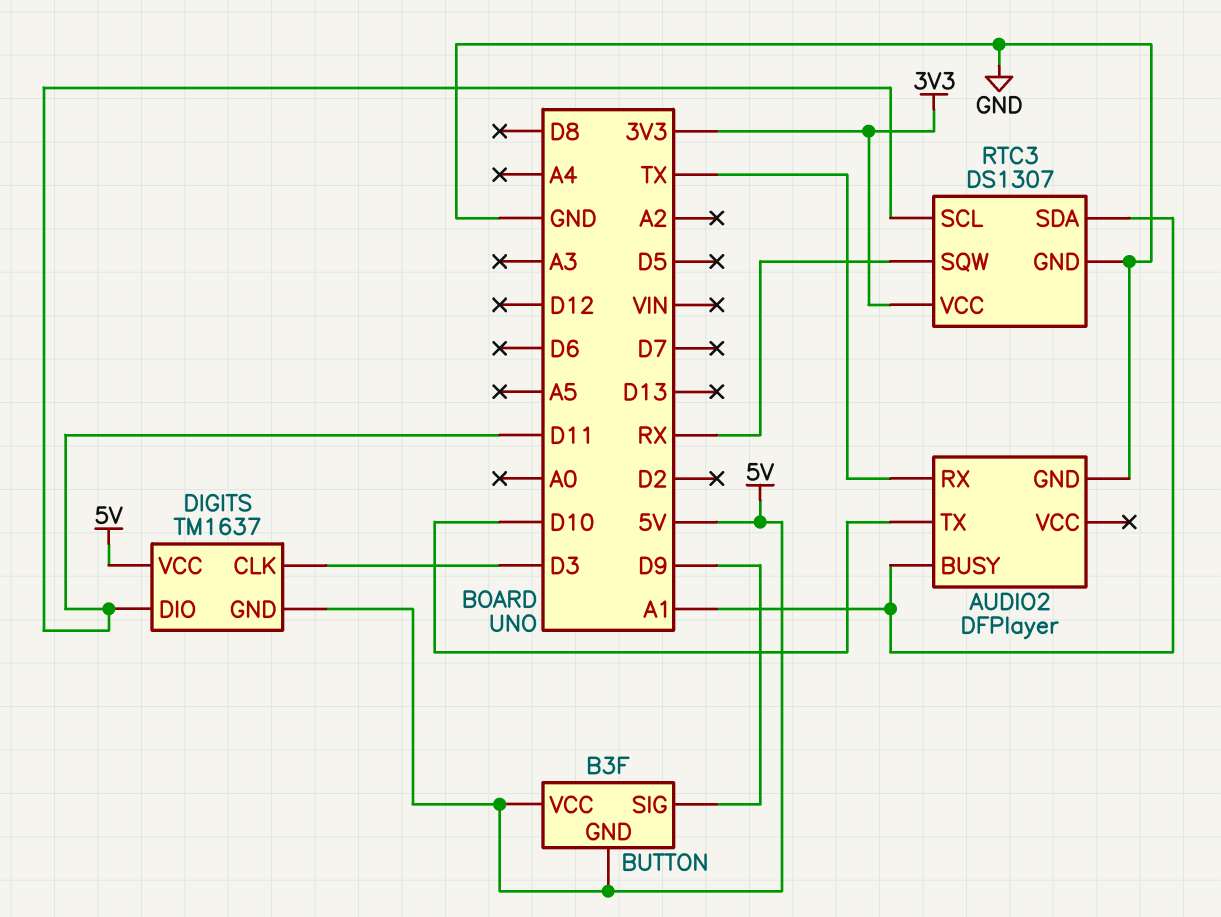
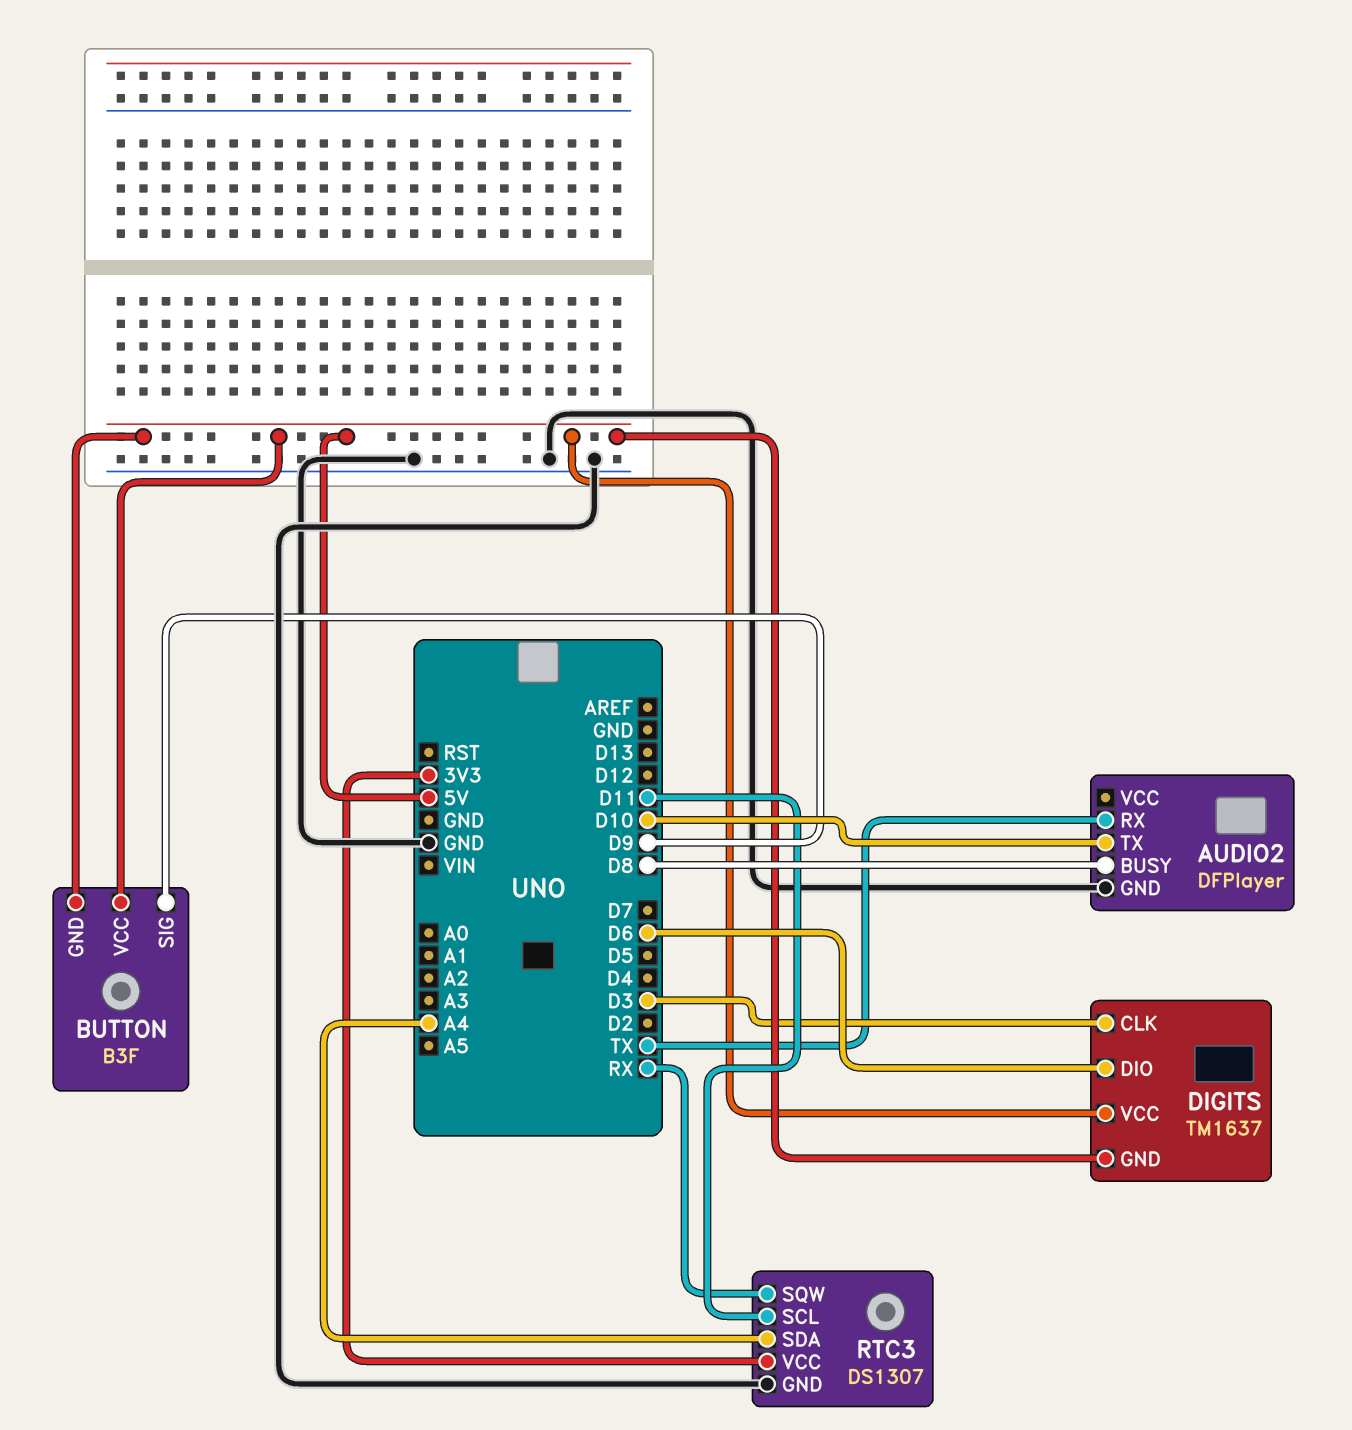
AUDIO2 pin BUSY: A1 -> D8
DIGITS pin DIO: D11 -> D6
RTC3 pin SDA: A1 -> A4

